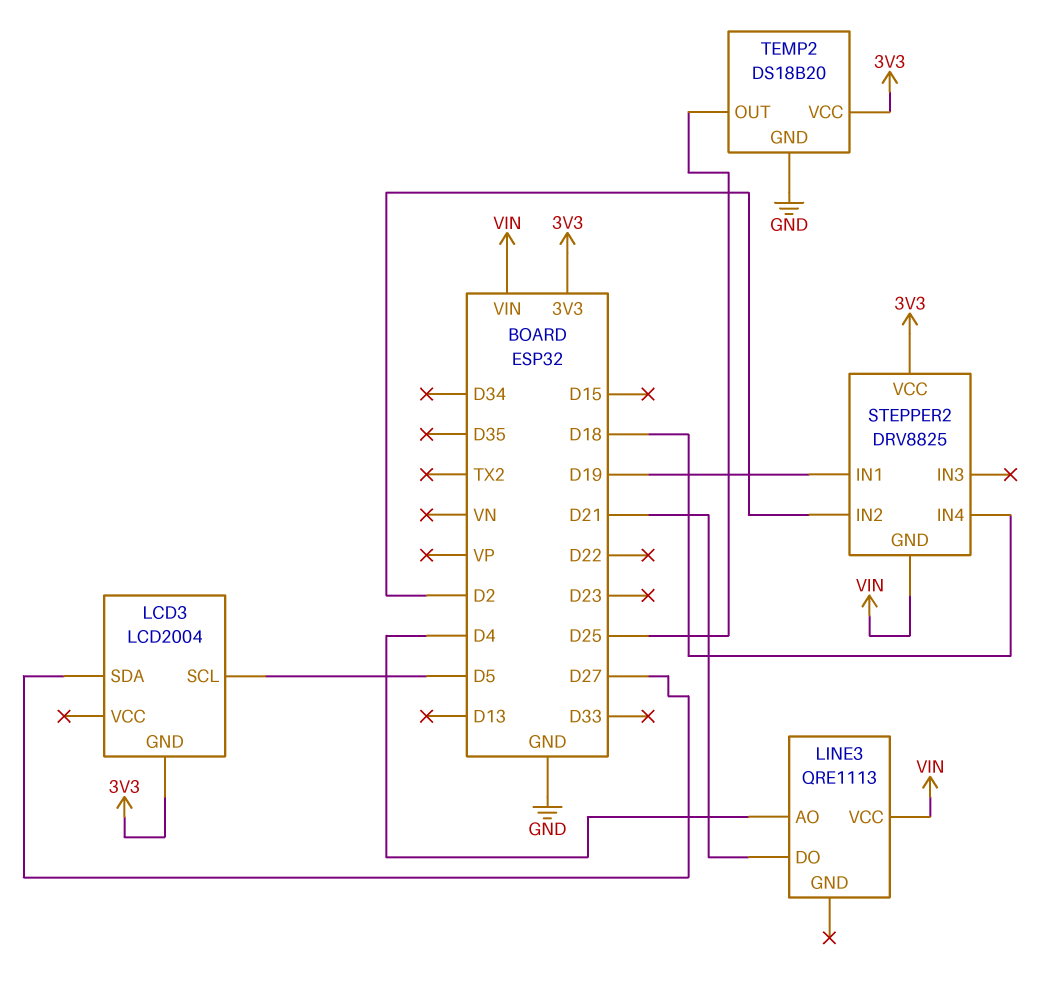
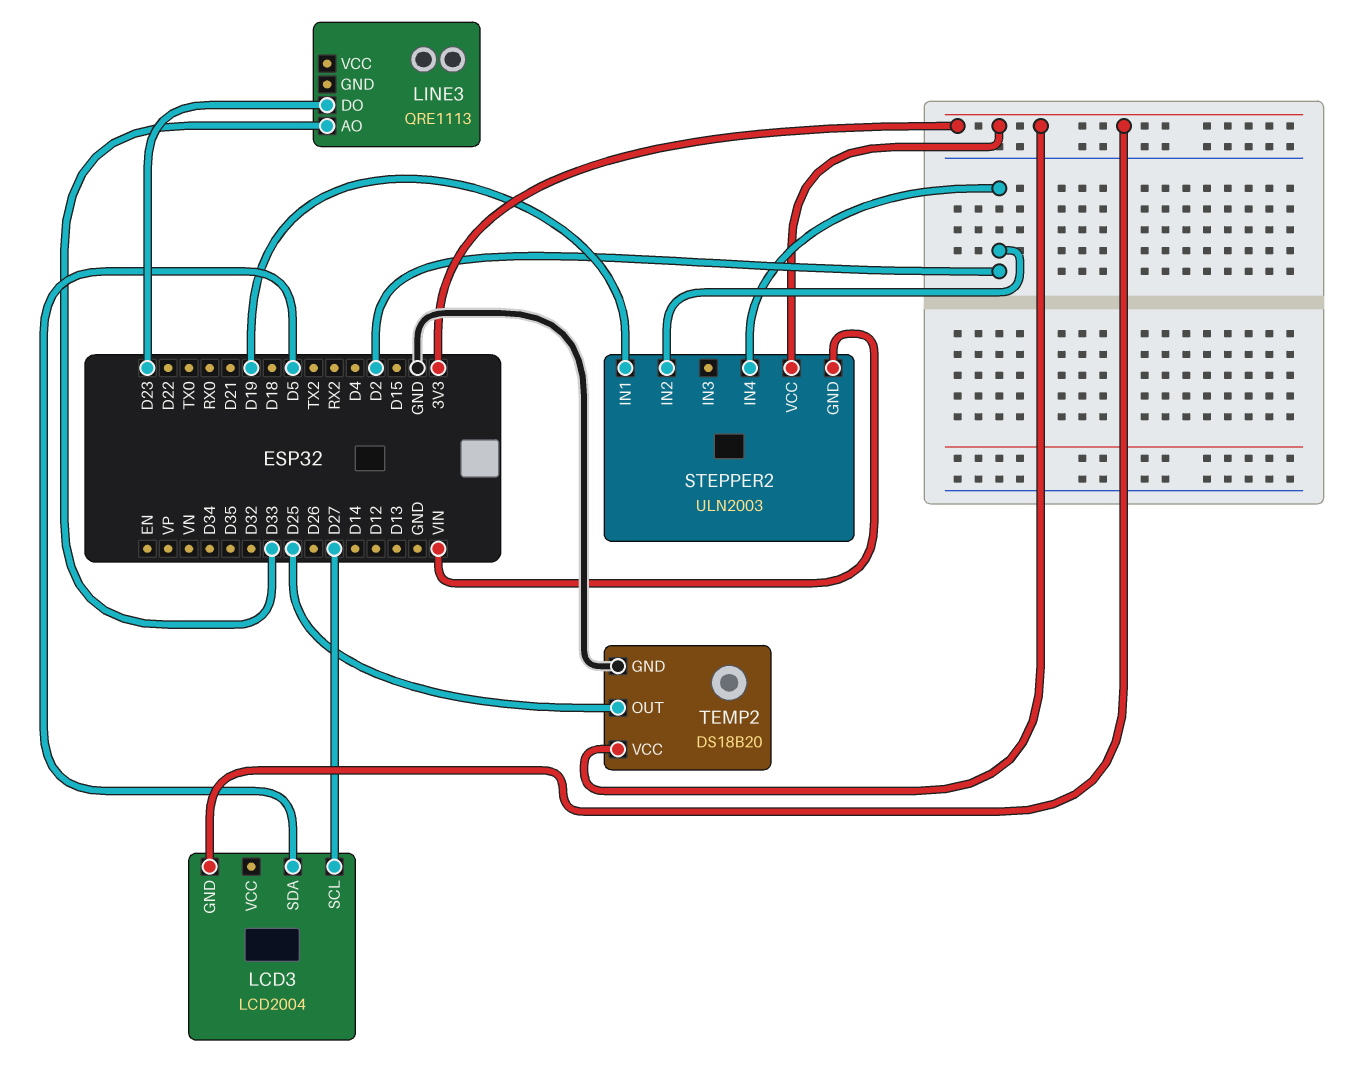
LCD3 pin SCL: D5 -> D27
LCD3 pin SDA: D27 -> D5
LINE3 pin AO: D4 -> D33
LINE3 pin DO: D21 -> D23
LINE3 pin VCC: VIN -> none
STEPPER2: DRV8825 -> ULN2003
STEPPER2 pin IN4: D18 -> D2

